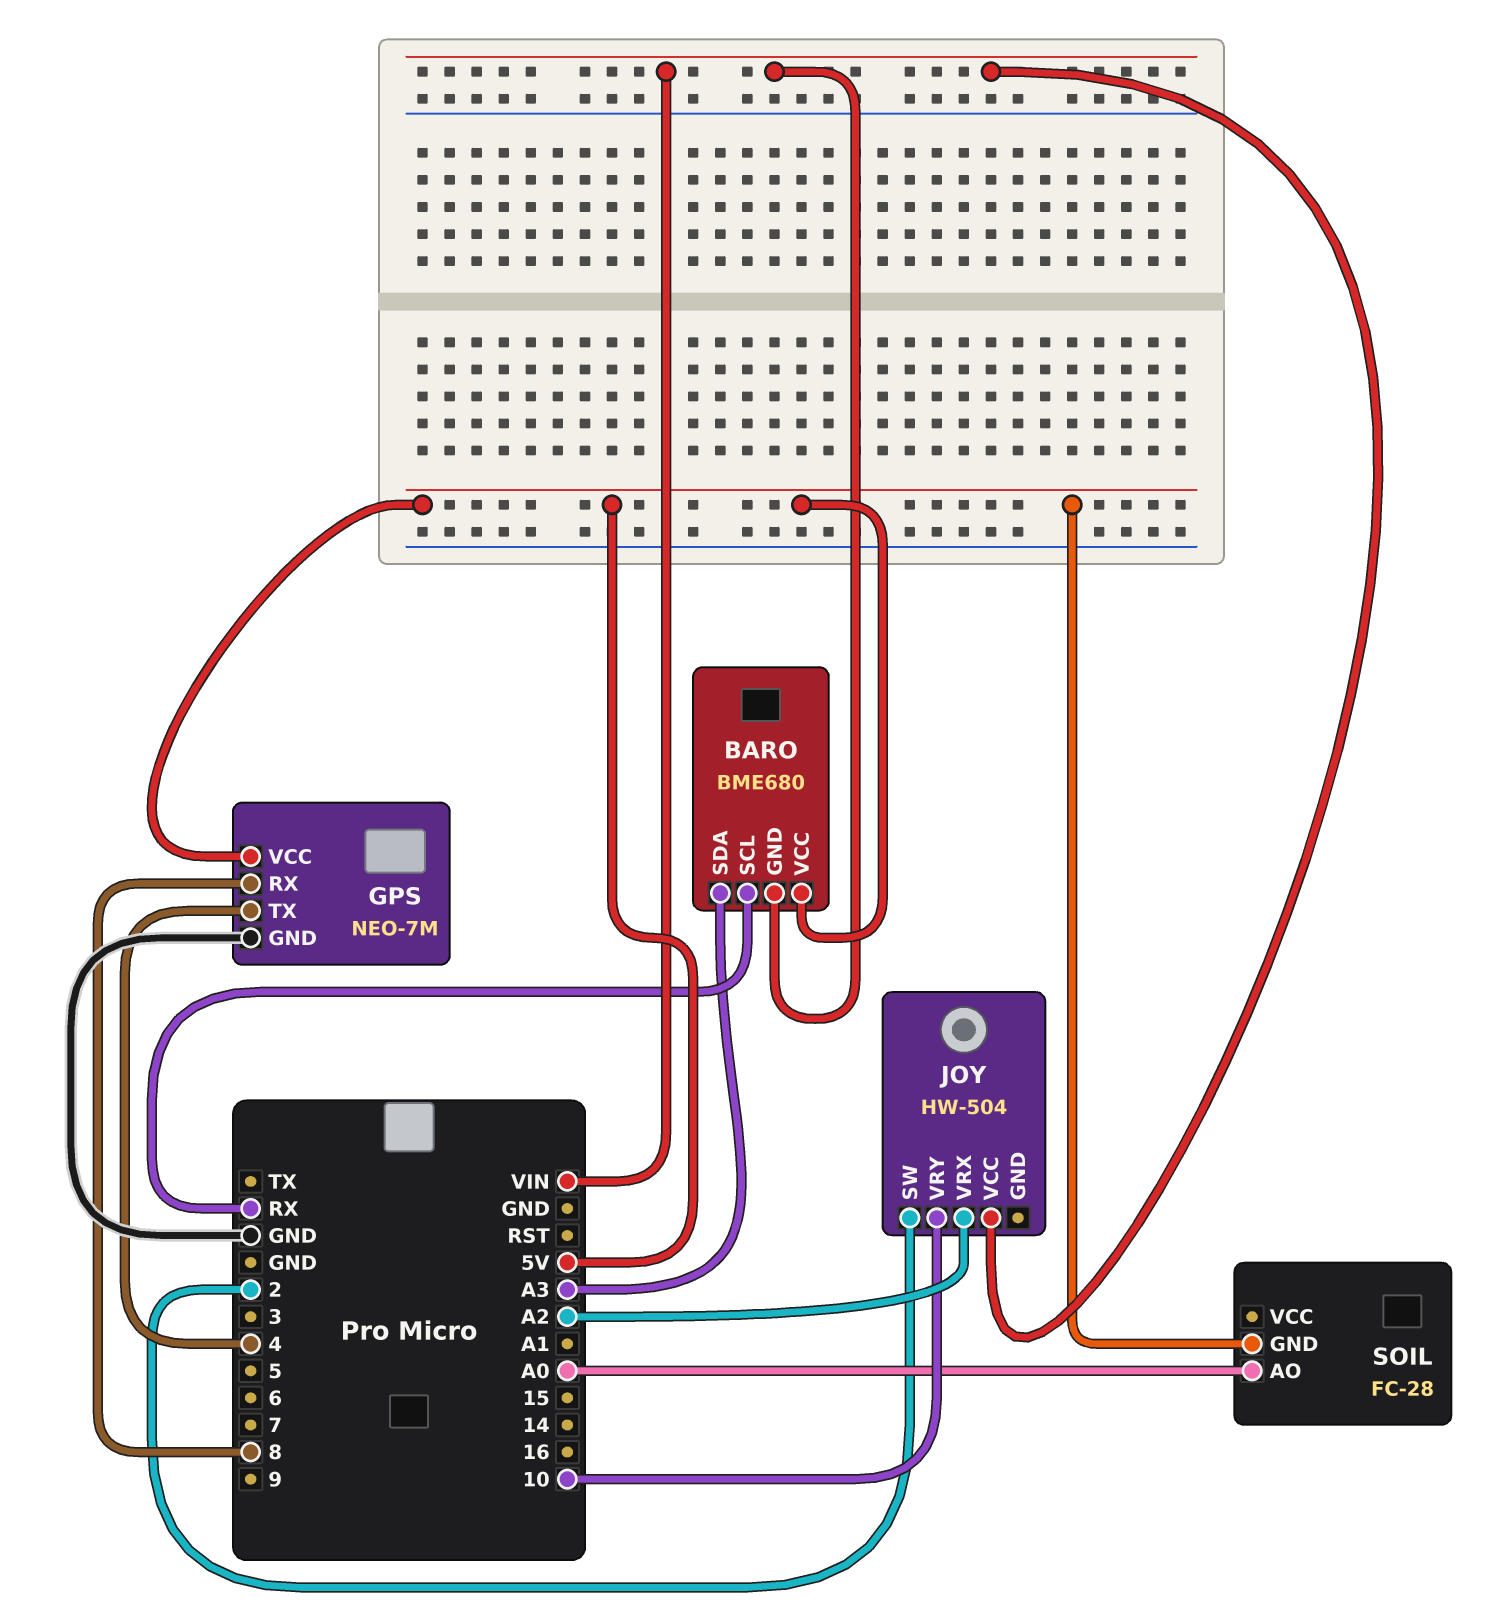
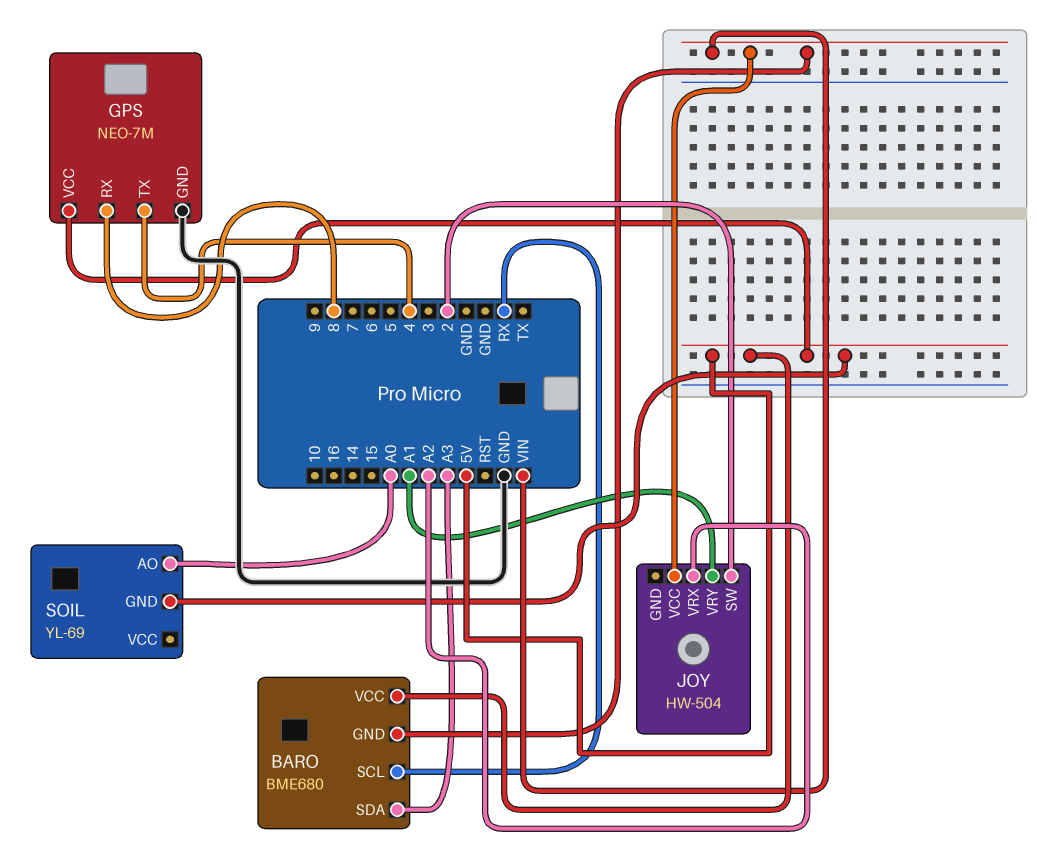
JOY pin VRY: 10 -> A1
SOIL: FC-28 -> YL-69

